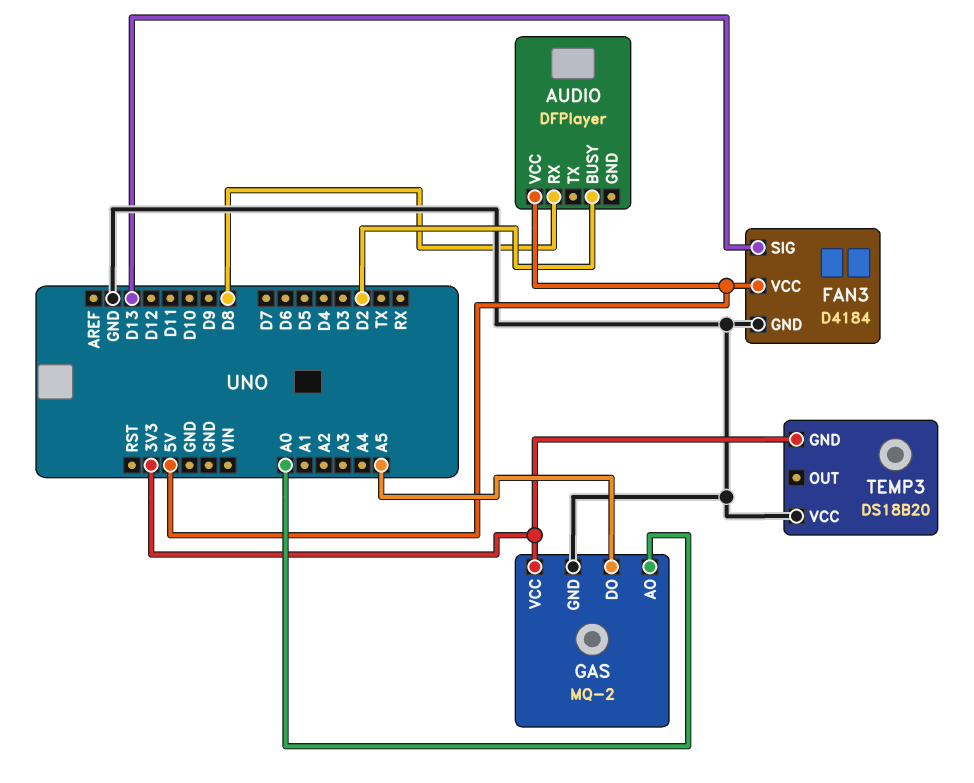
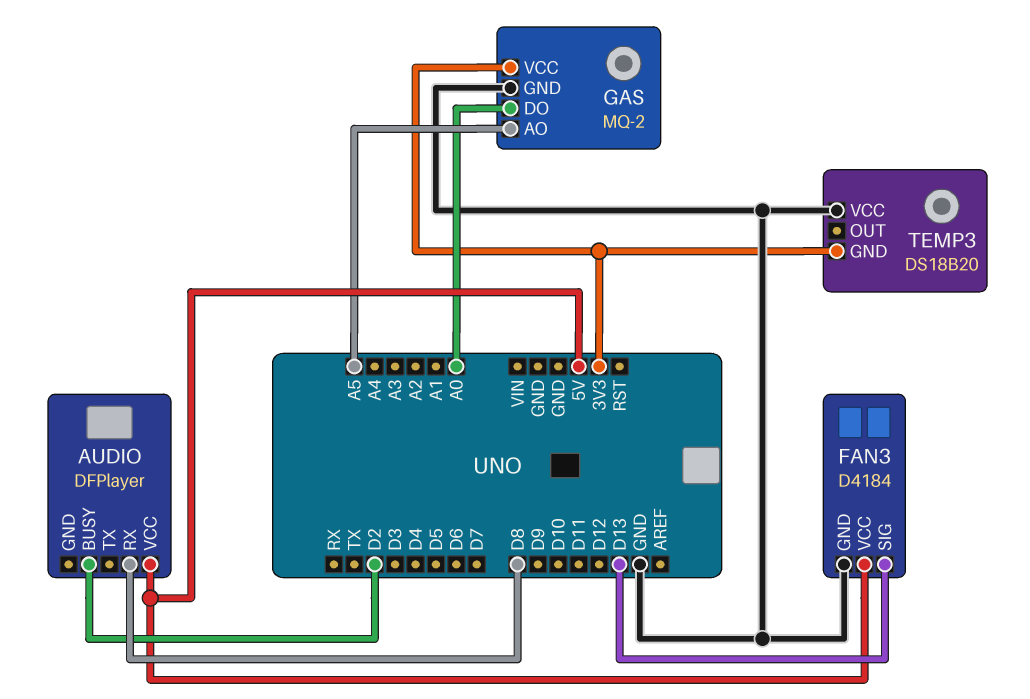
GAS pin AO: A0 -> A5
GAS pin DO: A5 -> A0

